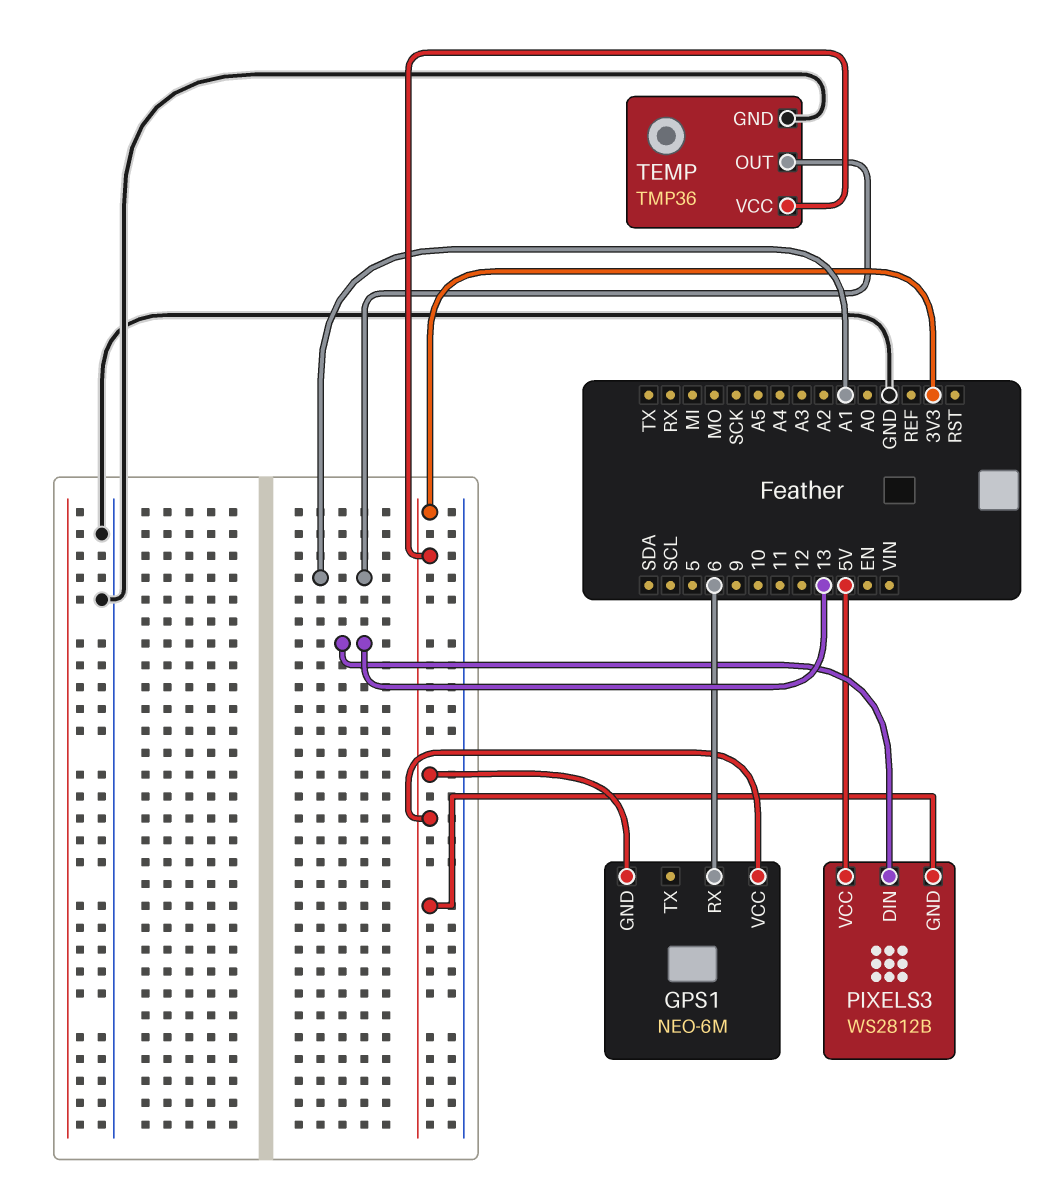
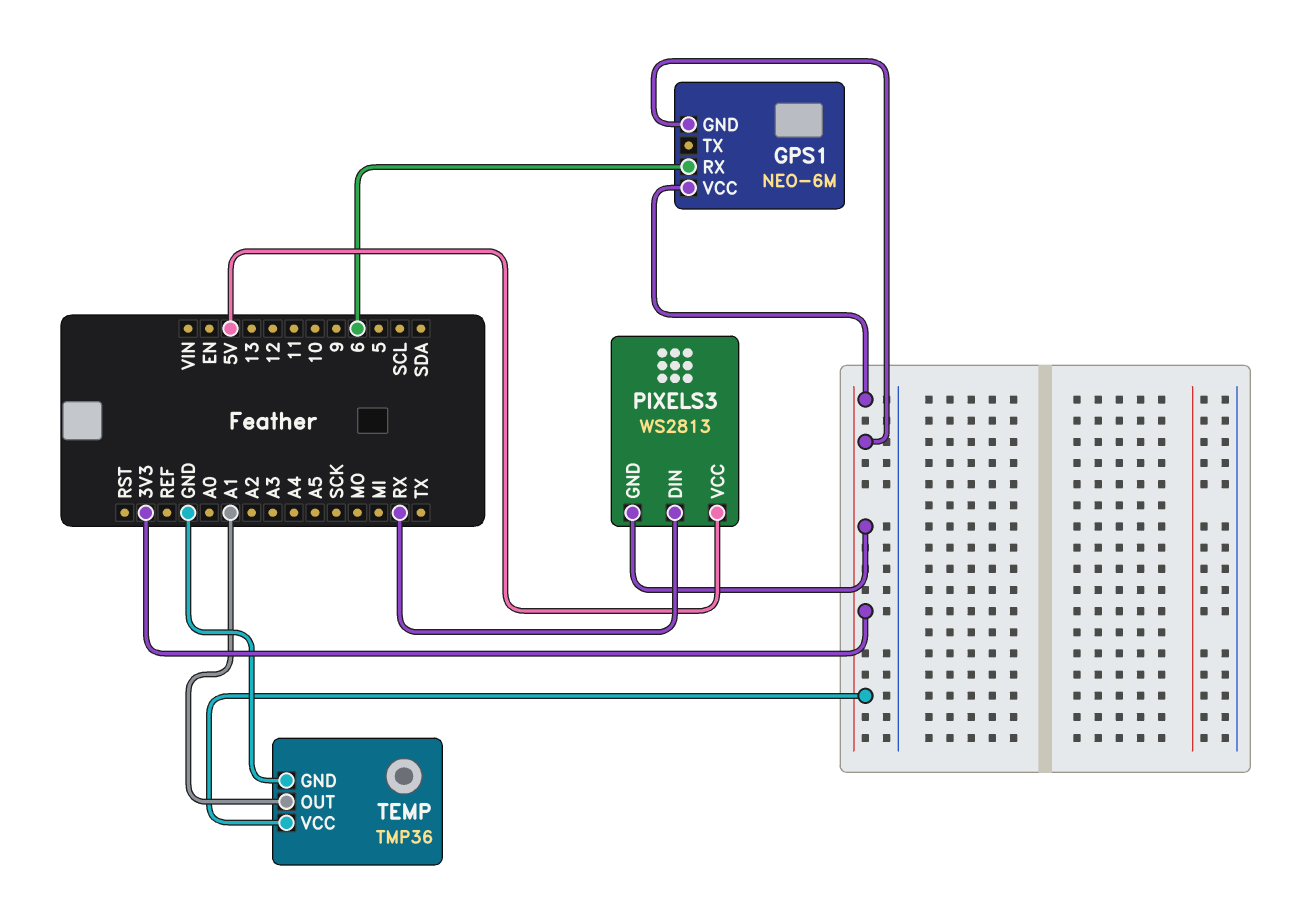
PIXELS3: WS2812B -> WS2813
PIXELS3 pin DIN: 13 -> RX

